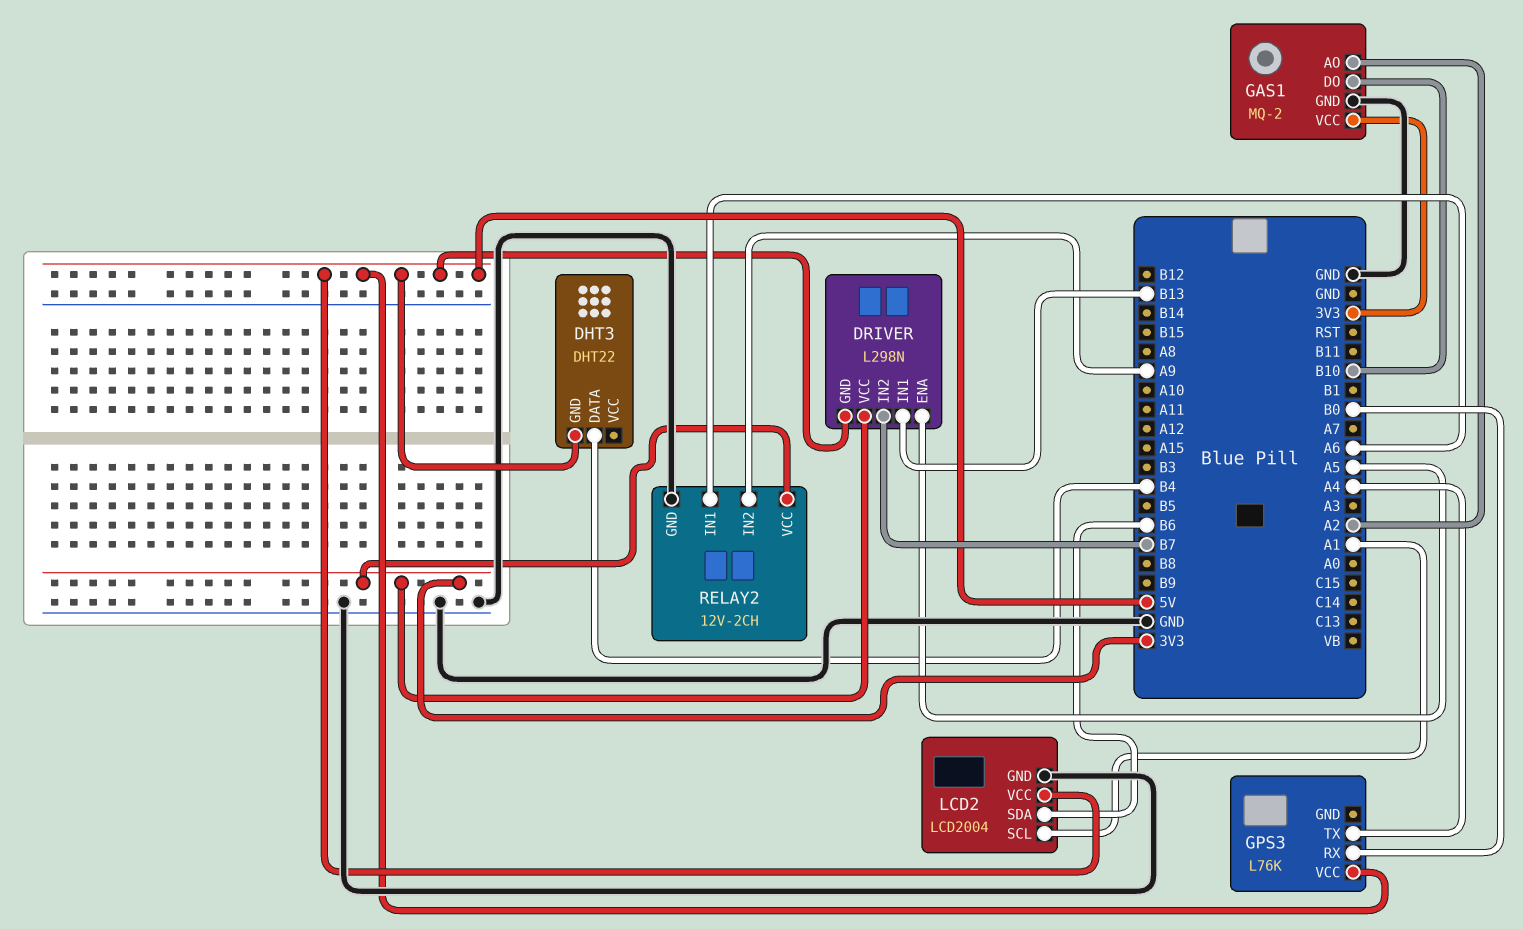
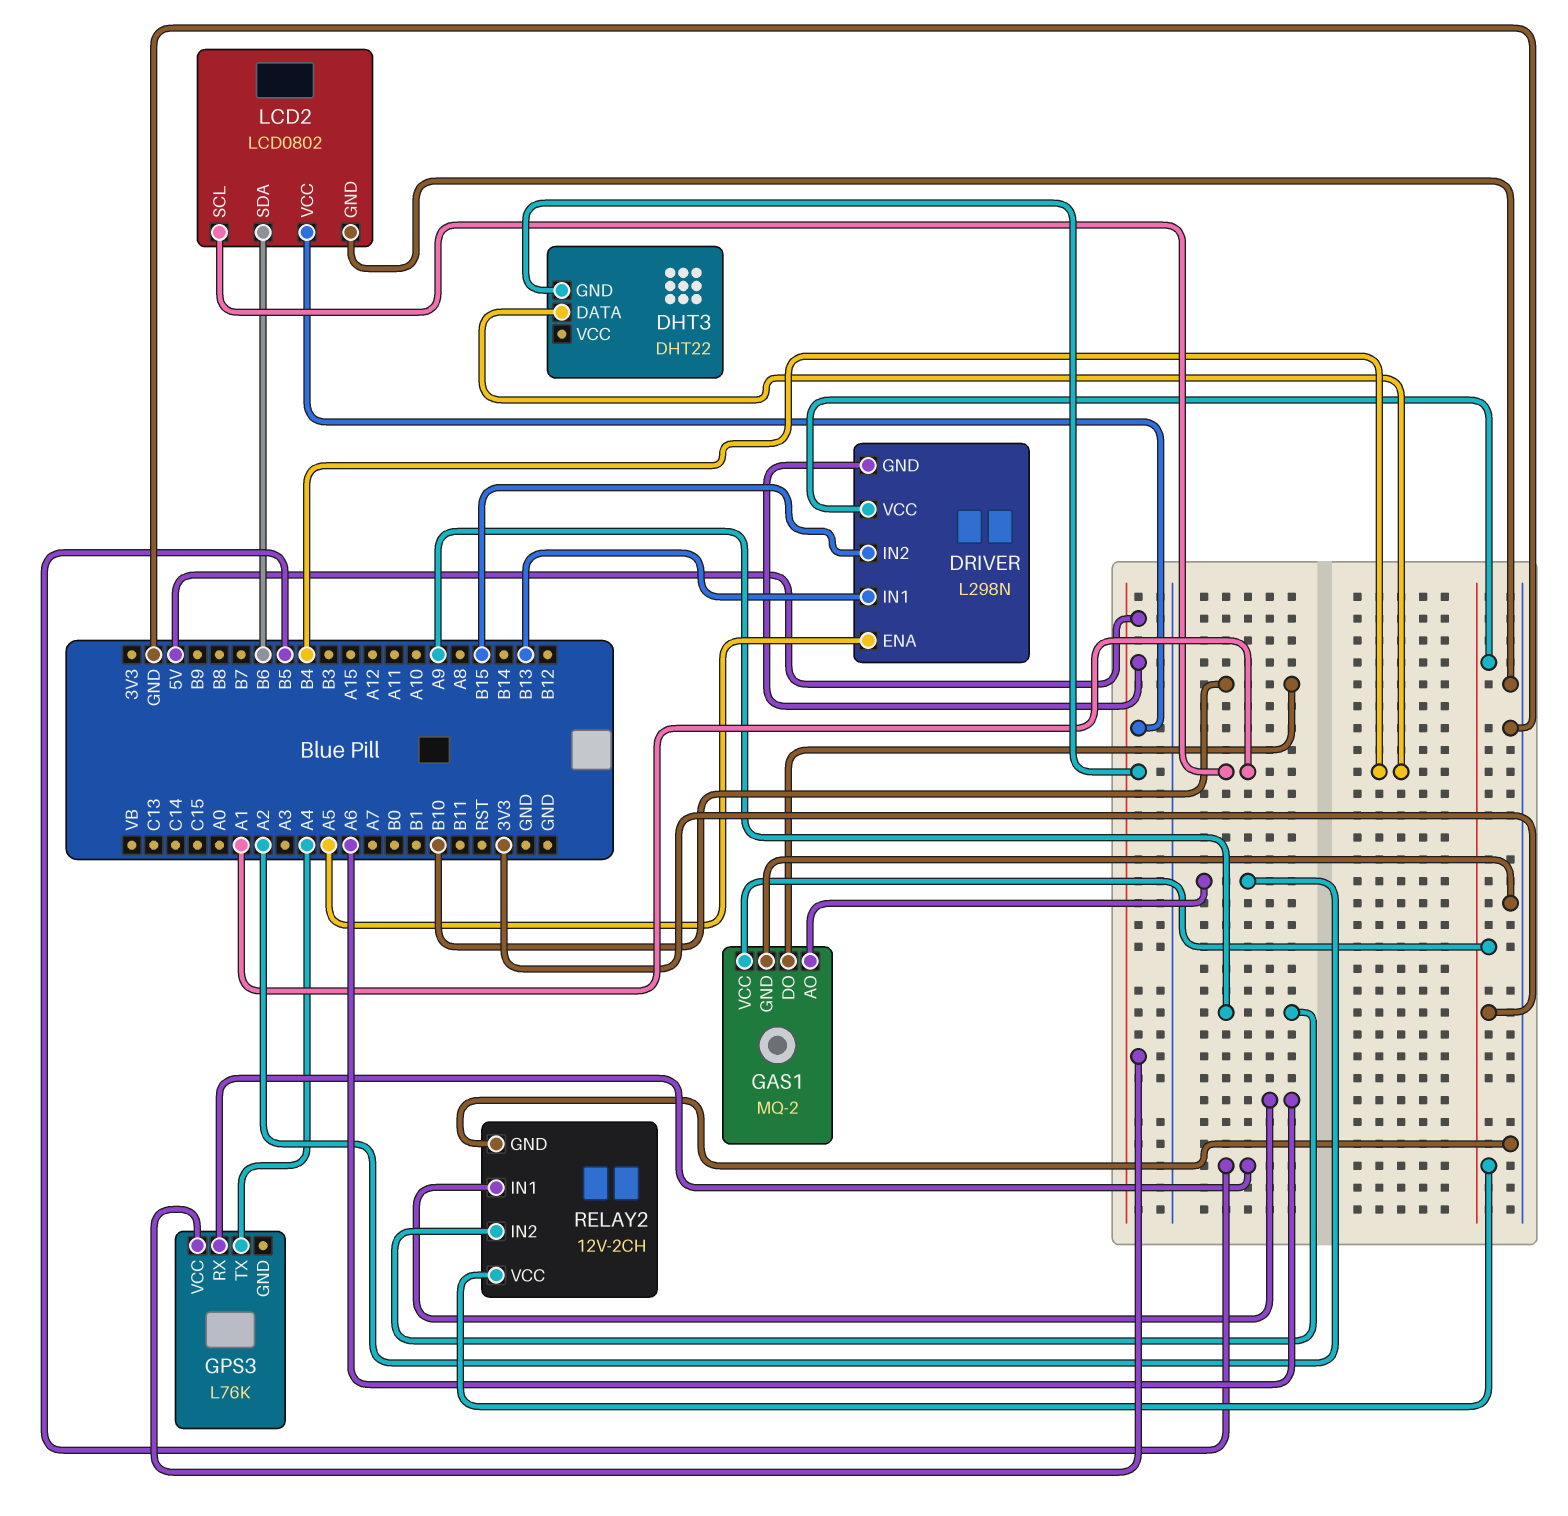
DRIVER pin IN2: B7 -> B15
GPS3 pin RX: B0 -> B5
LCD2: LCD2004 -> LCD0802

